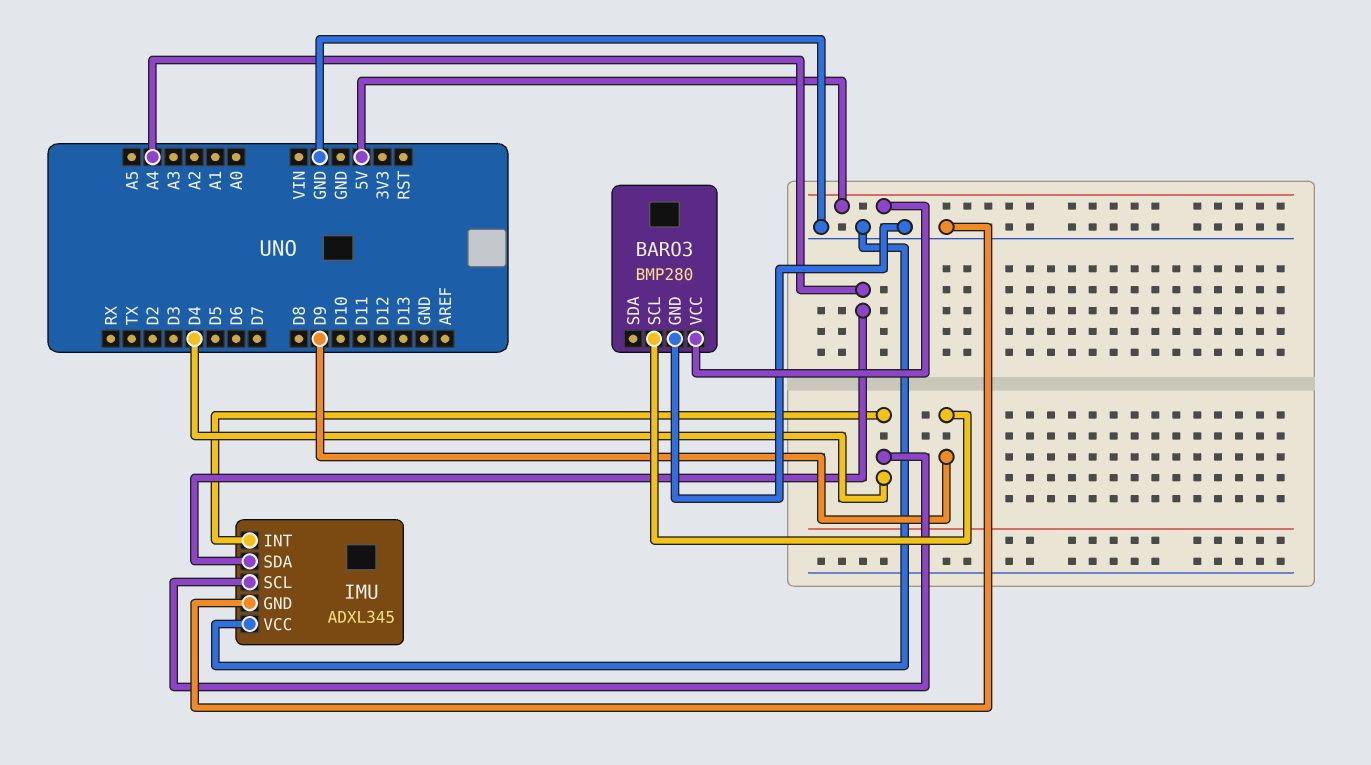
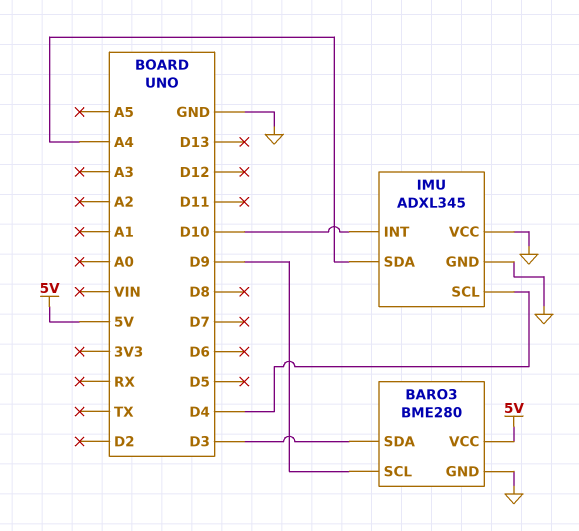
BARO3: BMP280 -> BME280
BARO3 pin SDA: none -> D3
IMU pin INT: D4 -> D10

